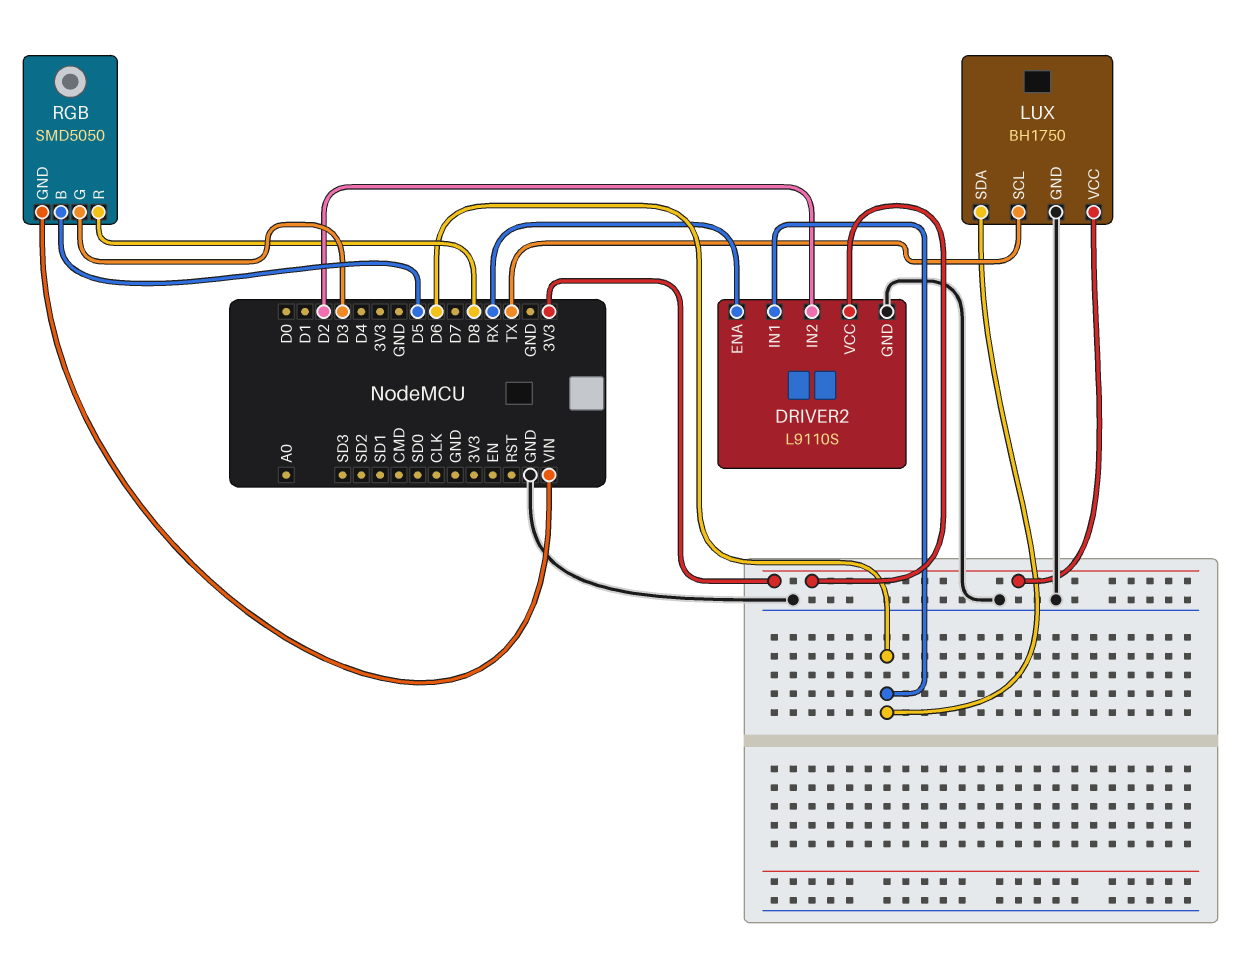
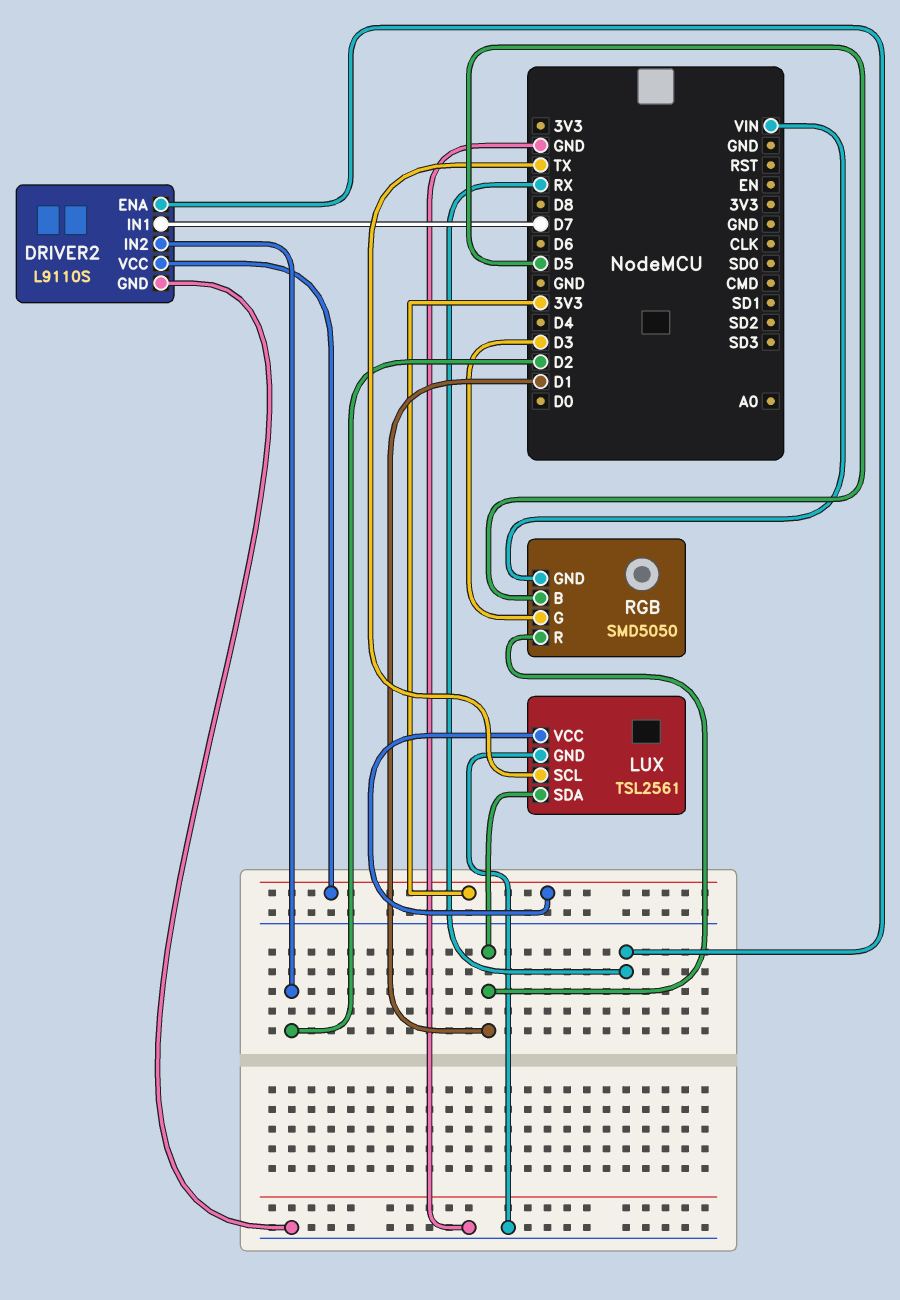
DRIVER2 pin IN1: D6 -> D7
LUX: BH1750 -> TSL2561
LUX pin SDA: D6 -> D1
RGB pin R: D8 -> D1

